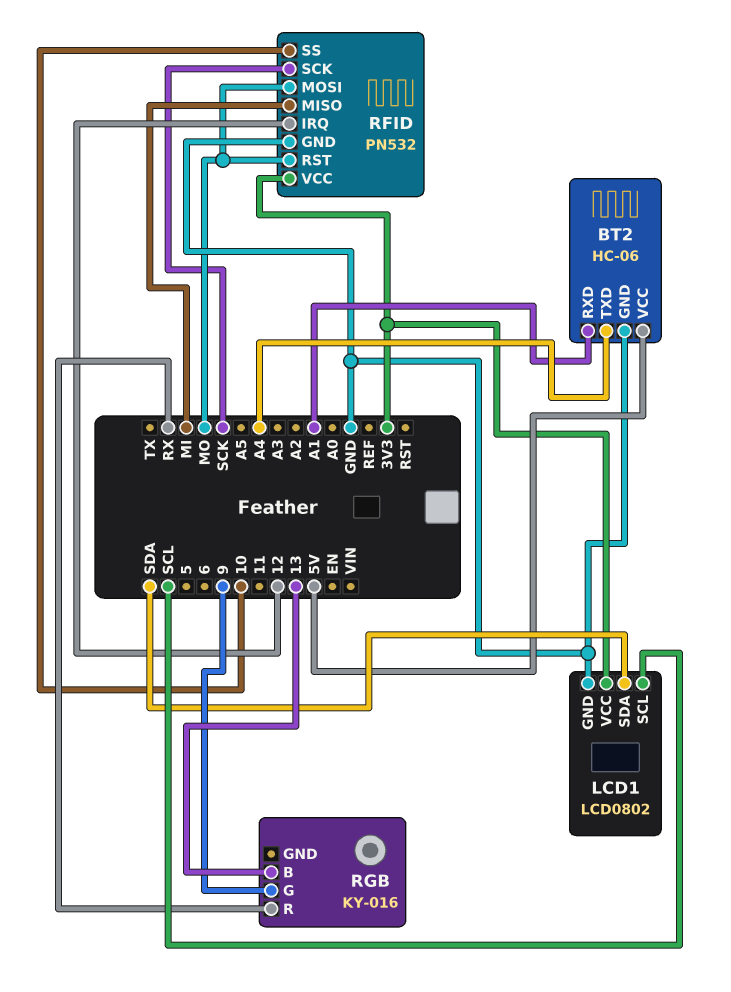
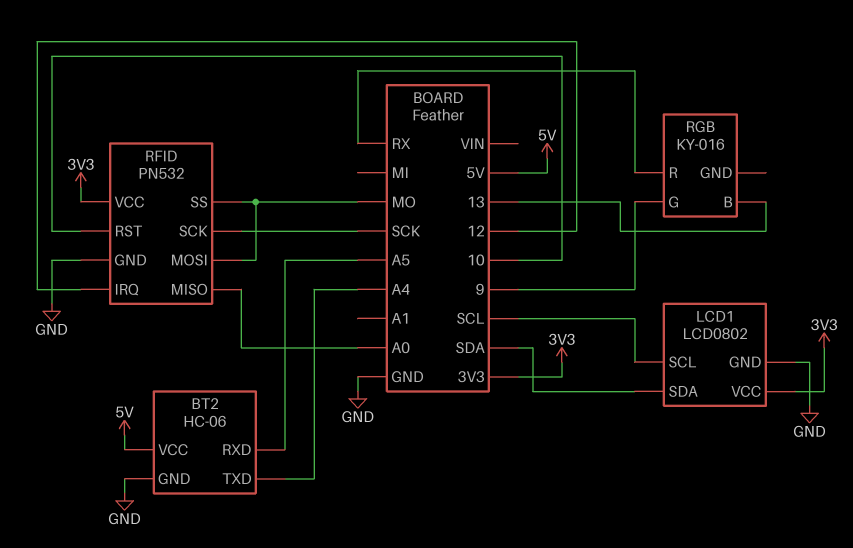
BT2 pin RXD: A1 -> A5
RFID pin MISO: MI -> A0
RFID pin RST: MO -> 10
RFID pin SS: 10 -> MO

